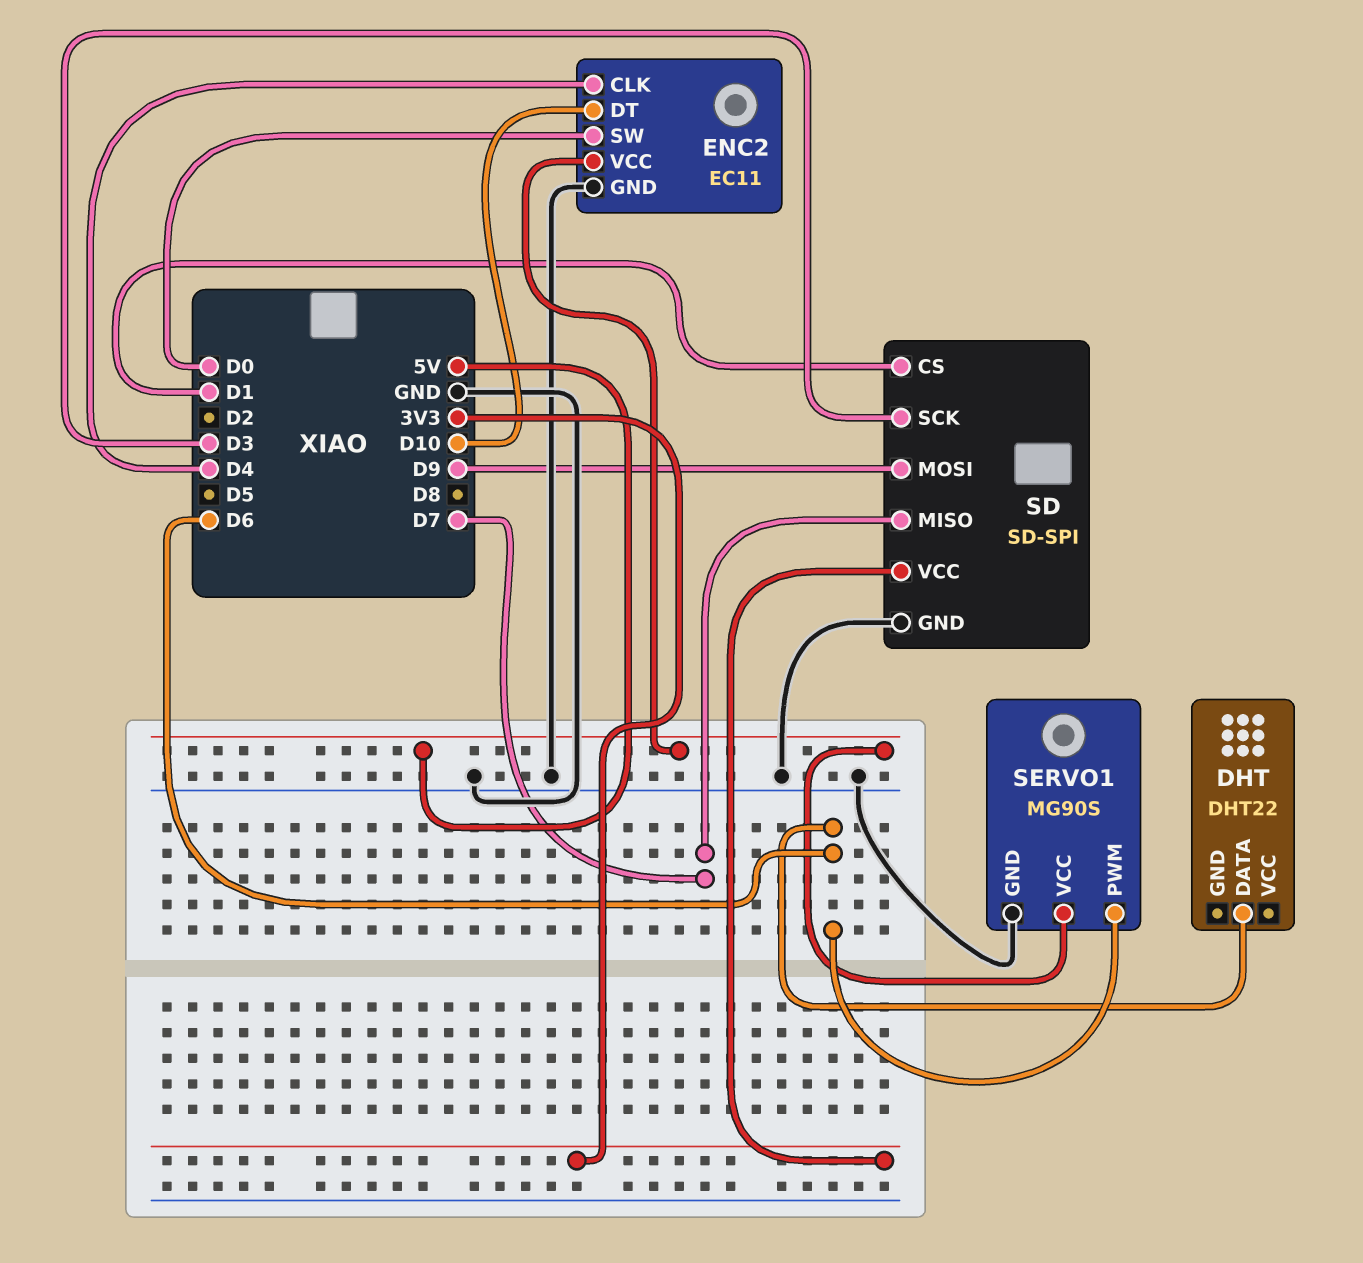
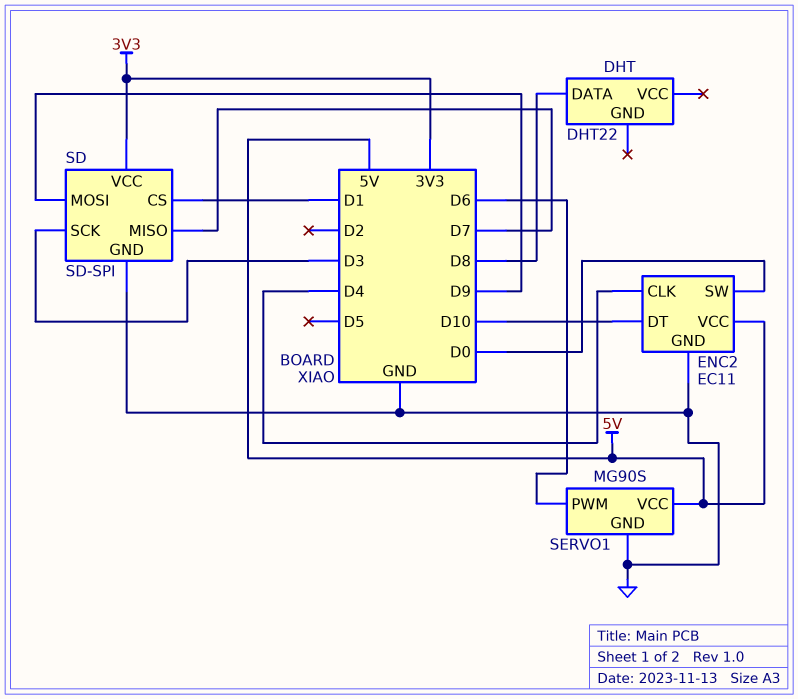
DHT pin DATA: D6 -> D8

